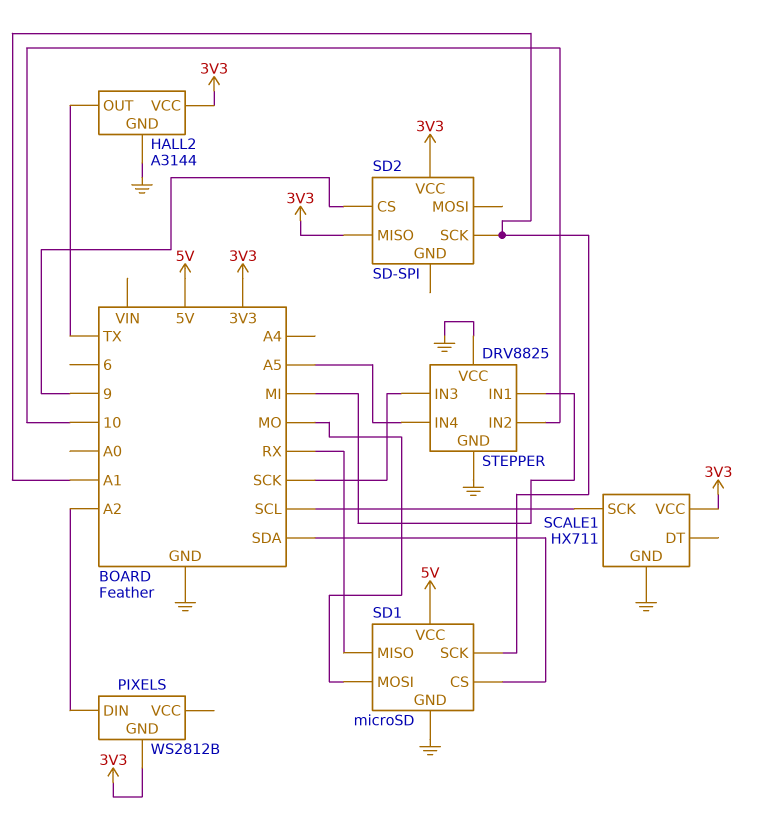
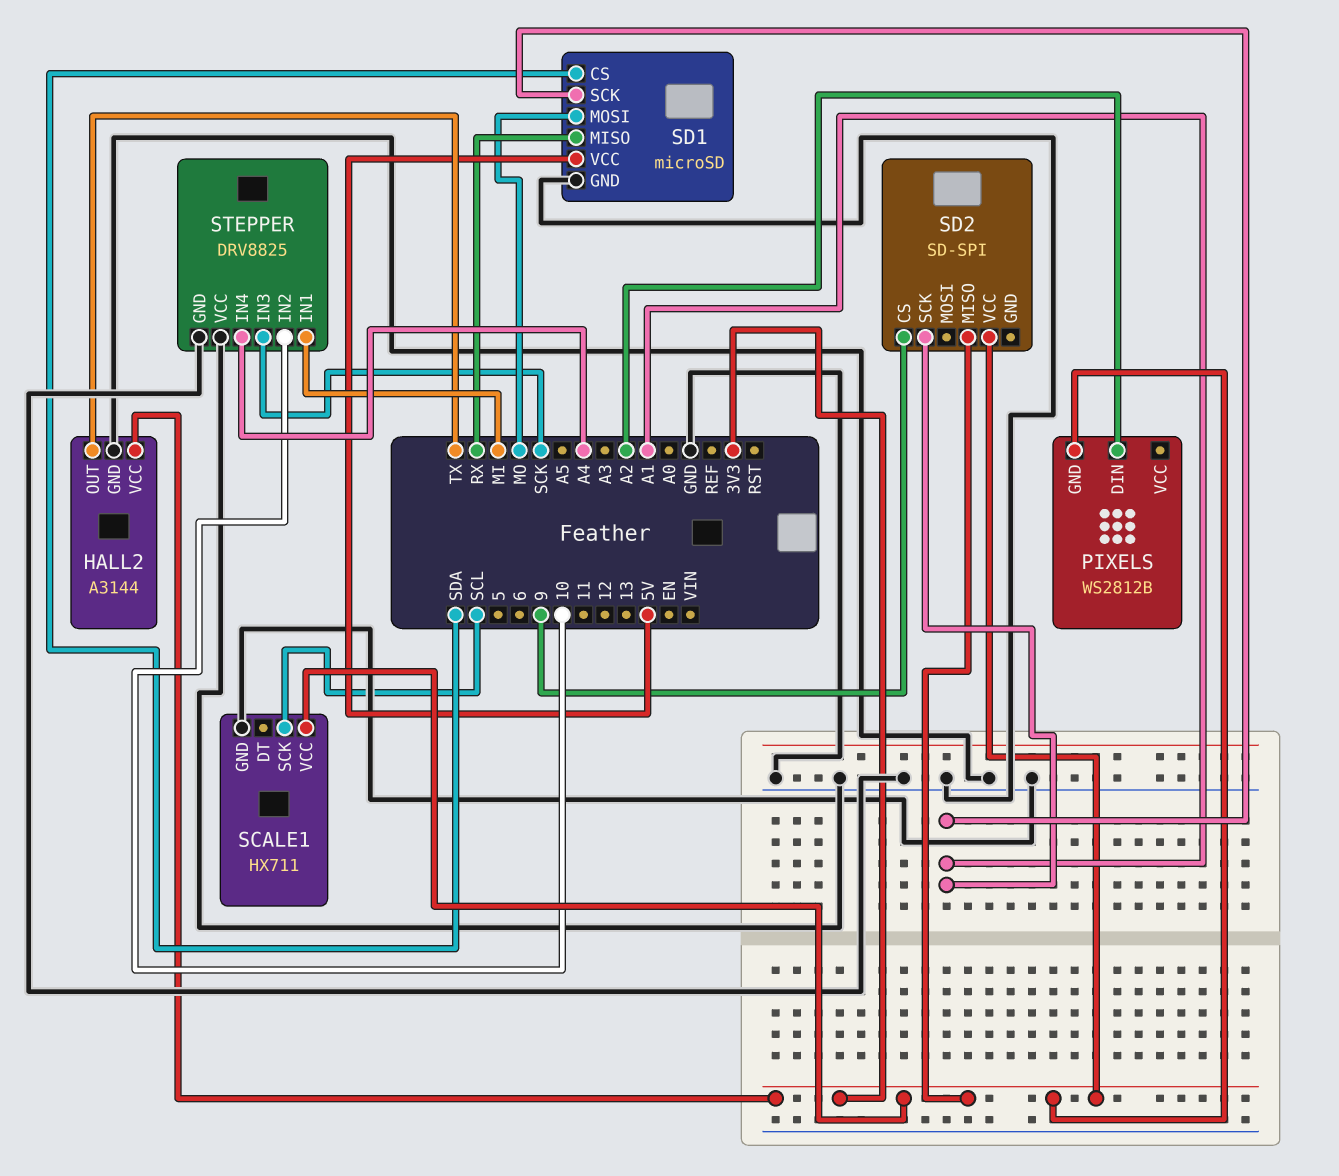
STEPPER pin IN4: A5 -> A4

